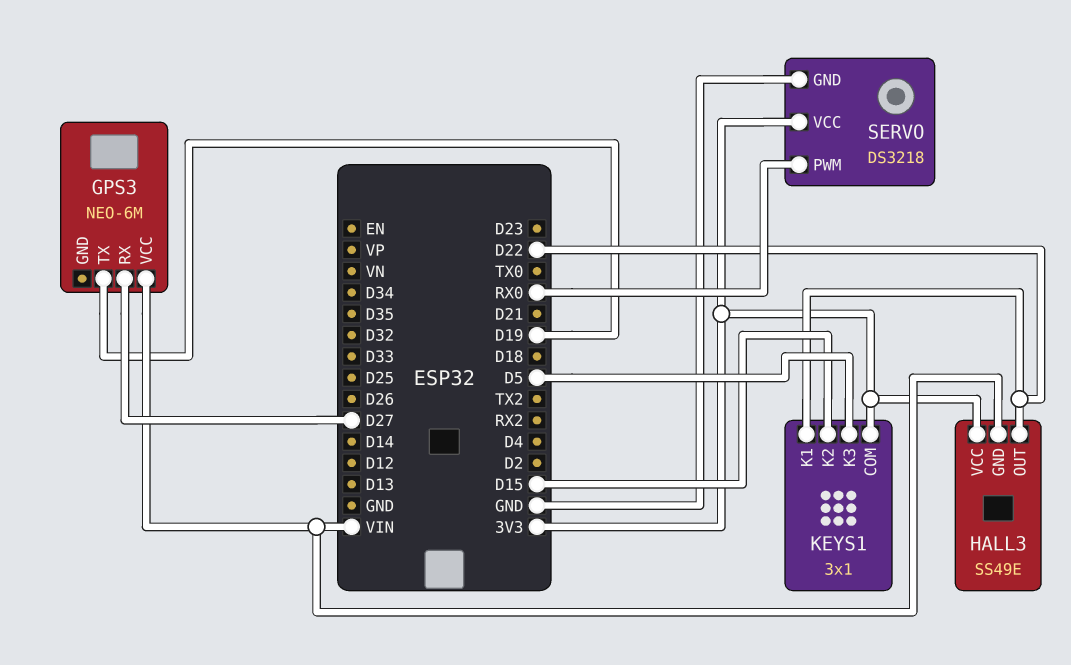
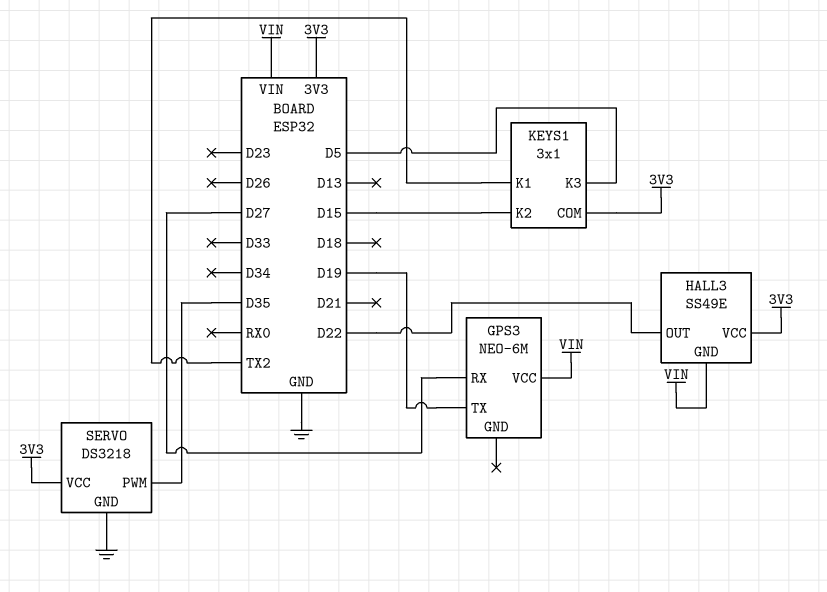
KEYS1 pin K1: D22 -> TX2
SERVO pin PWM: RX0 -> D35

